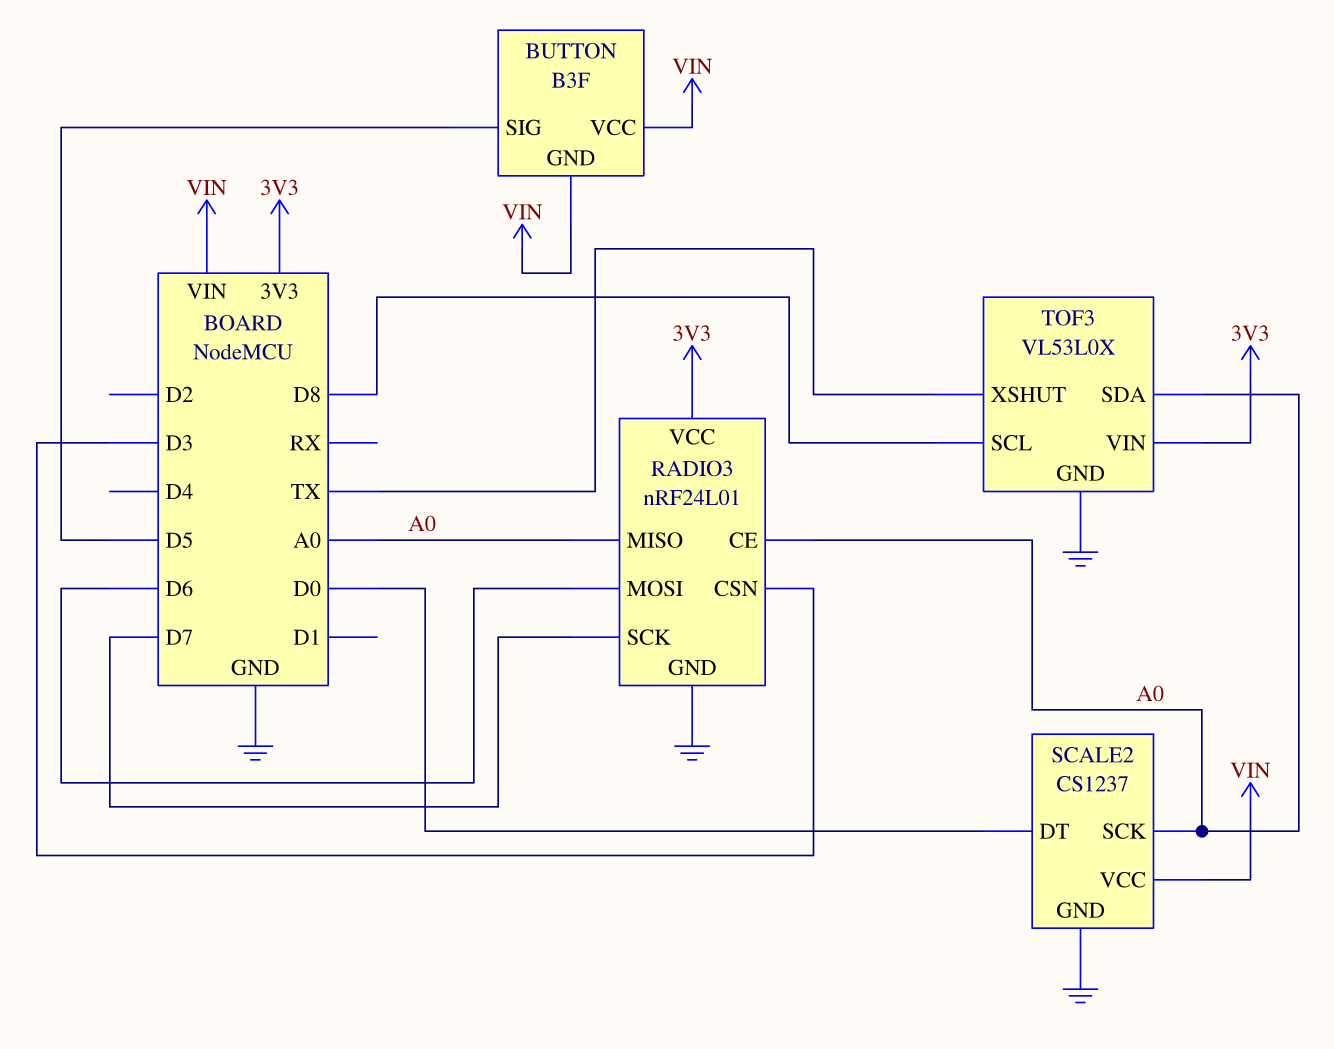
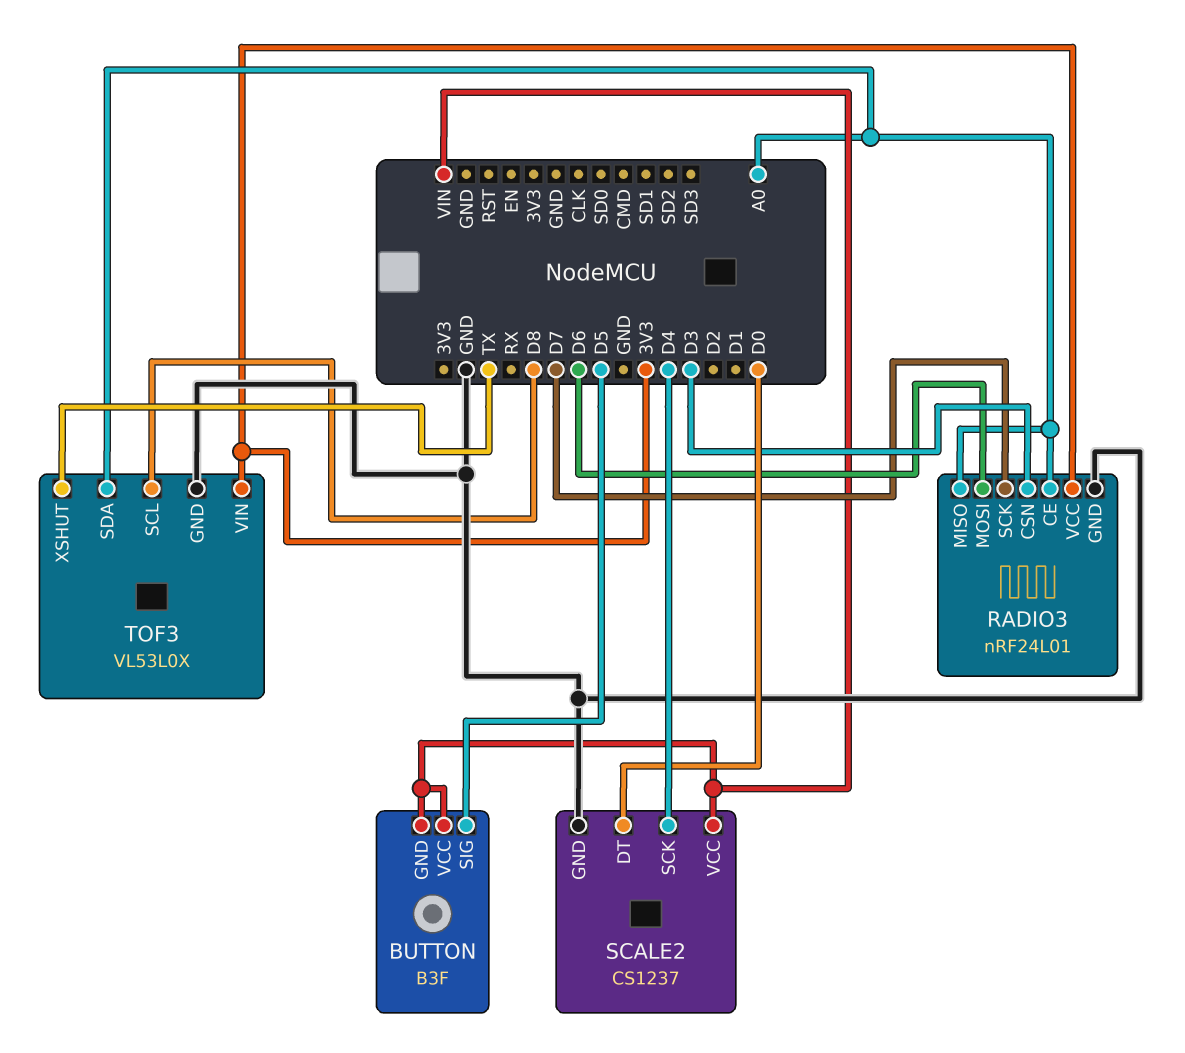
SCALE2 pin SCK: A0 -> D4

